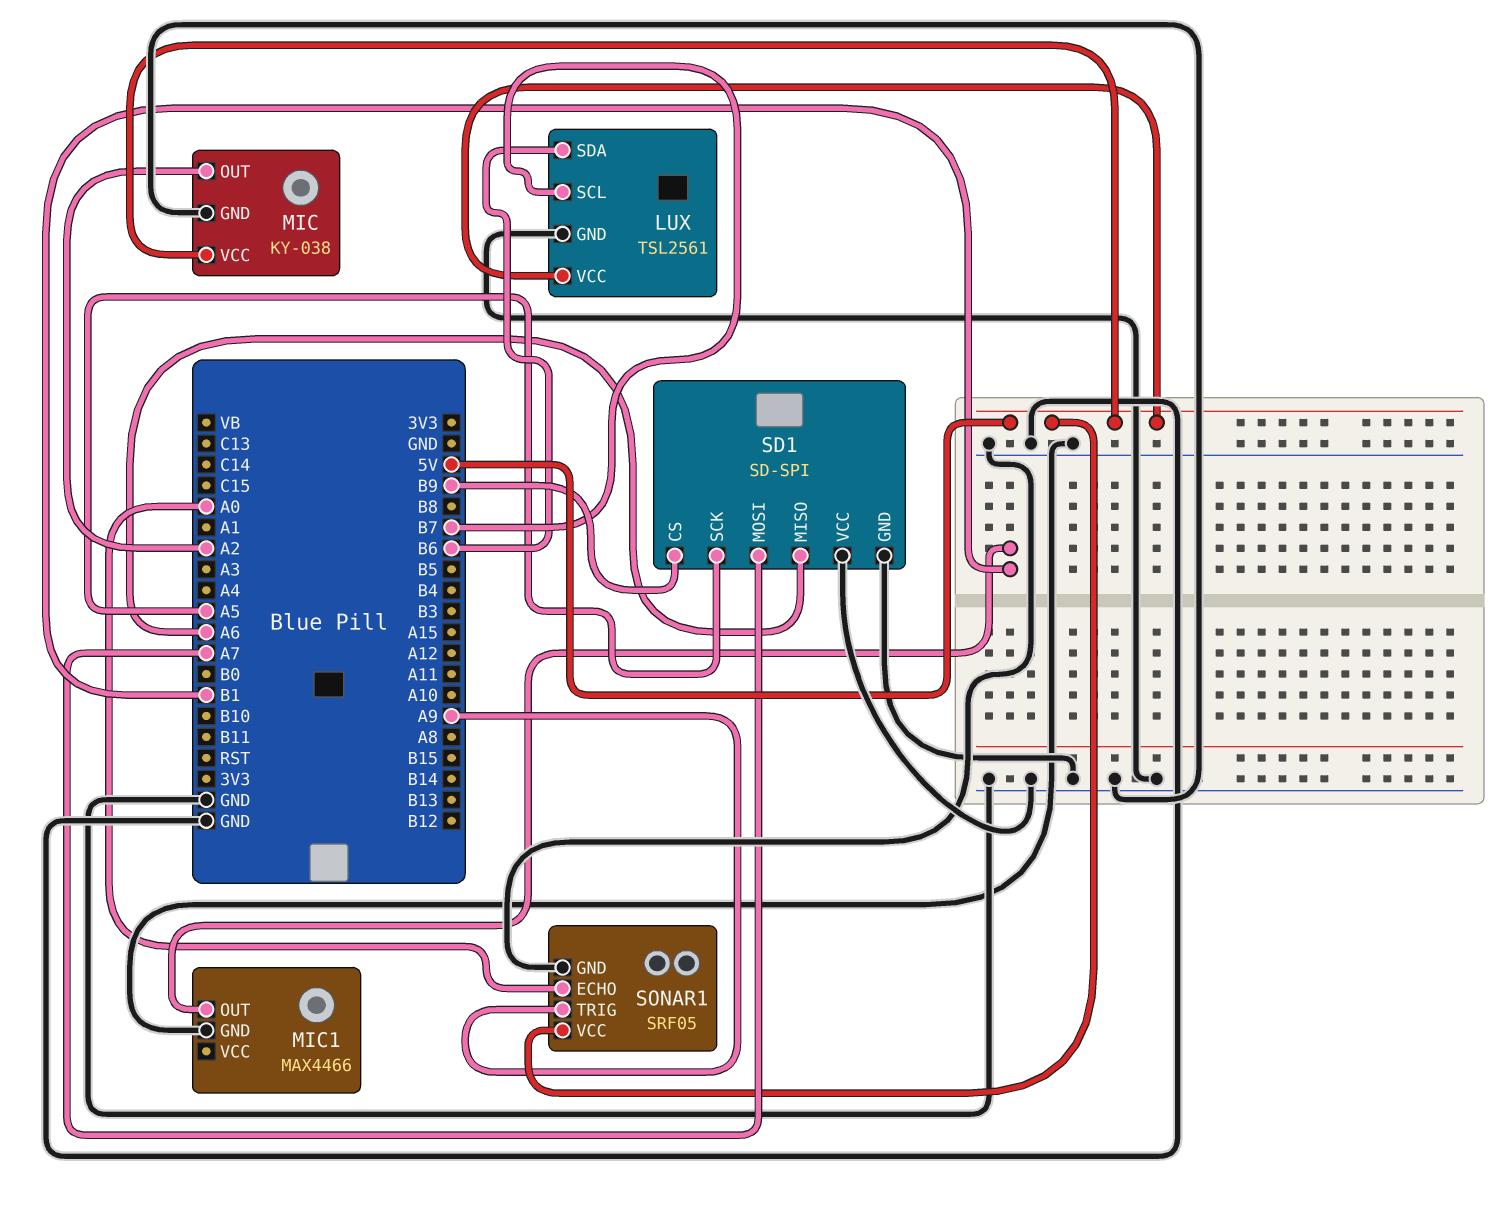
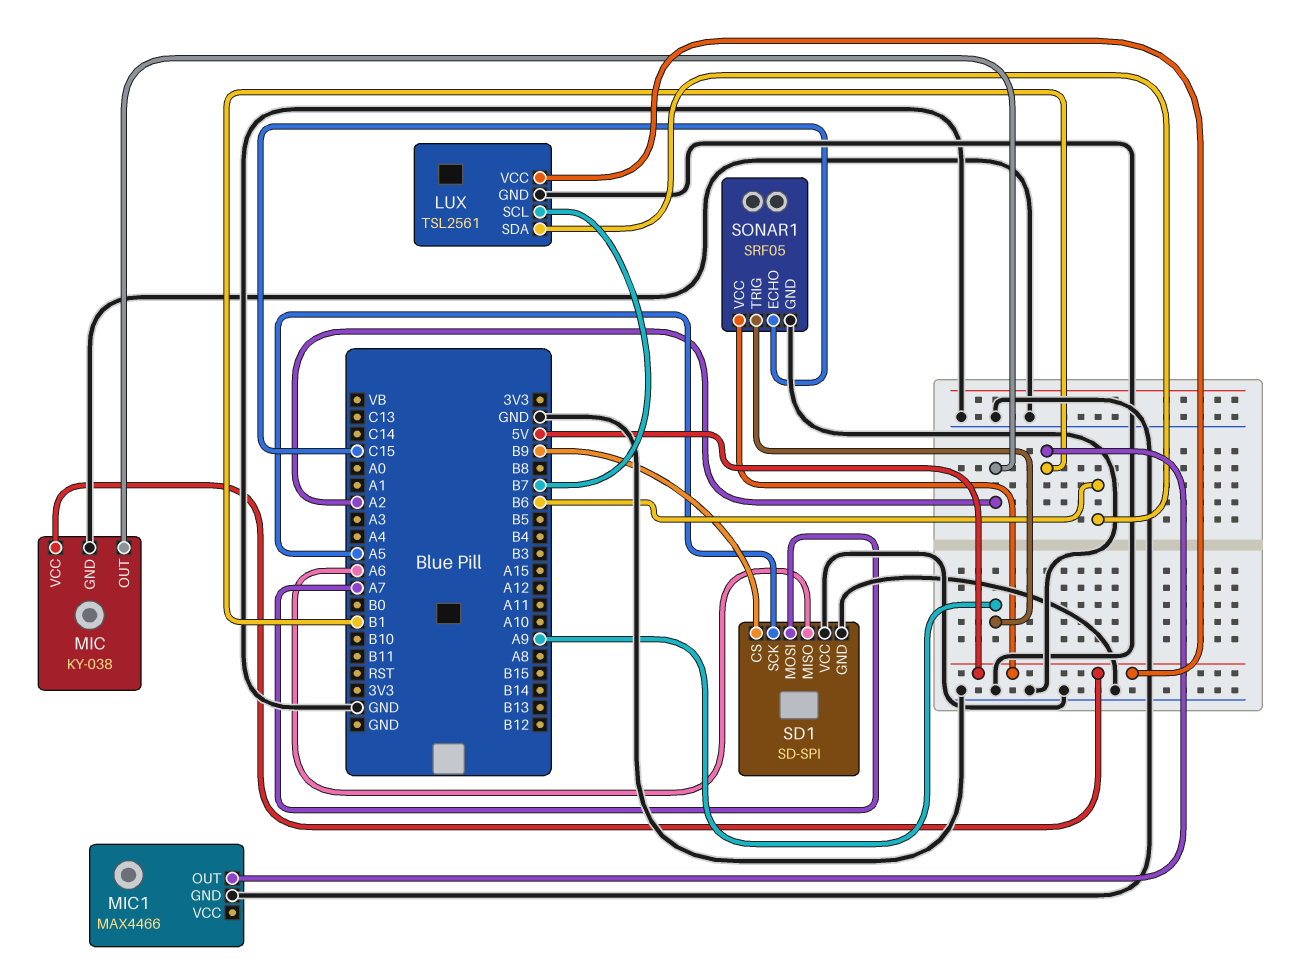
SONAR1 pin ECHO: A0 -> C15

